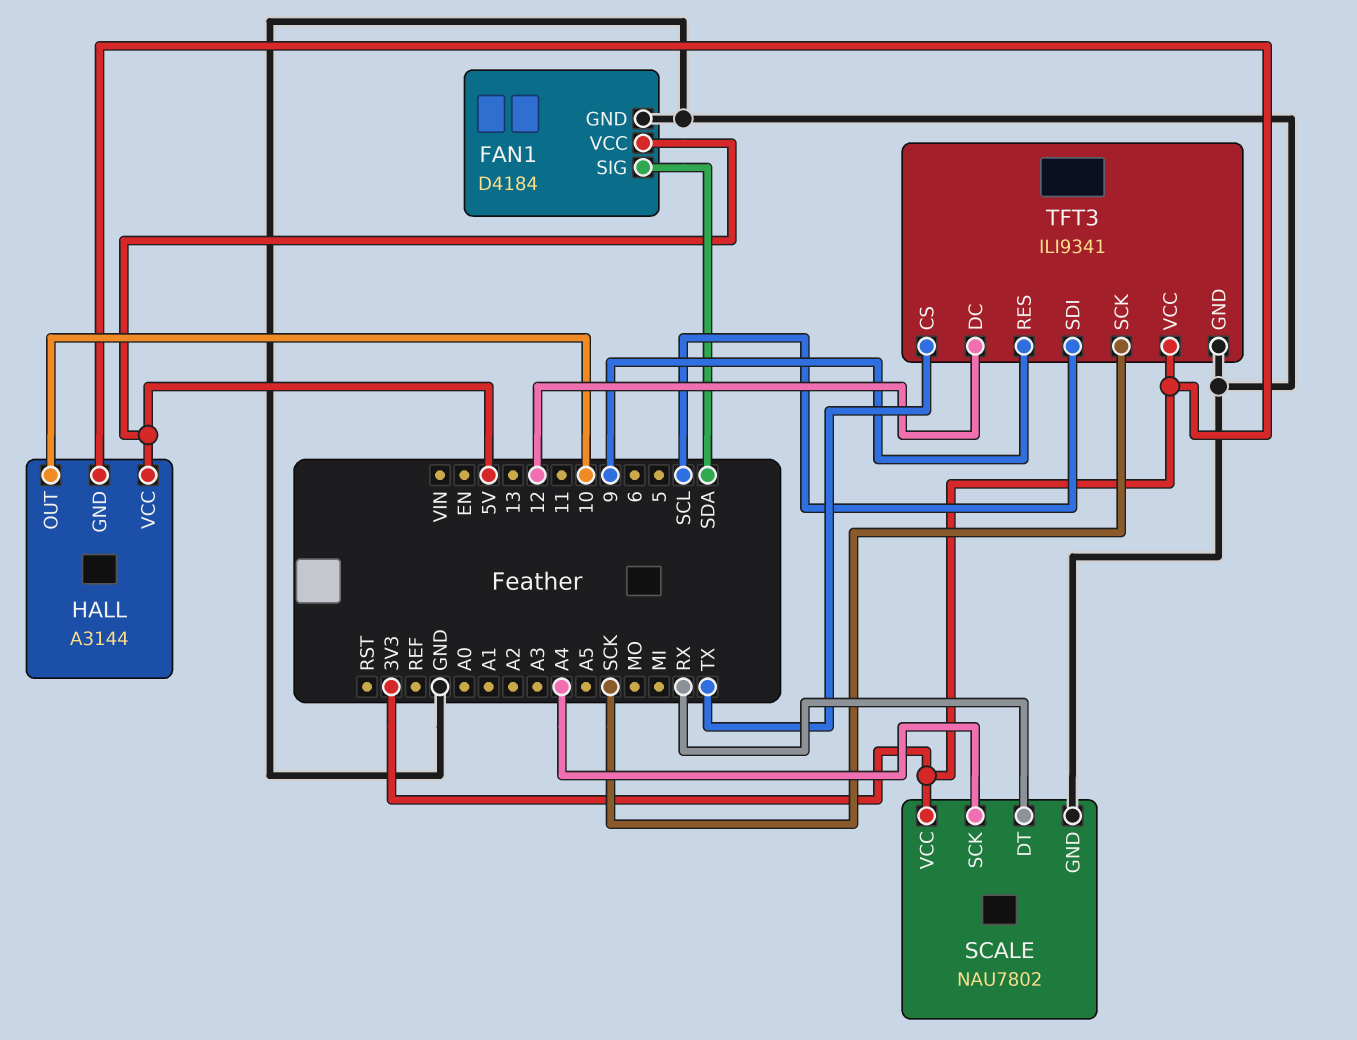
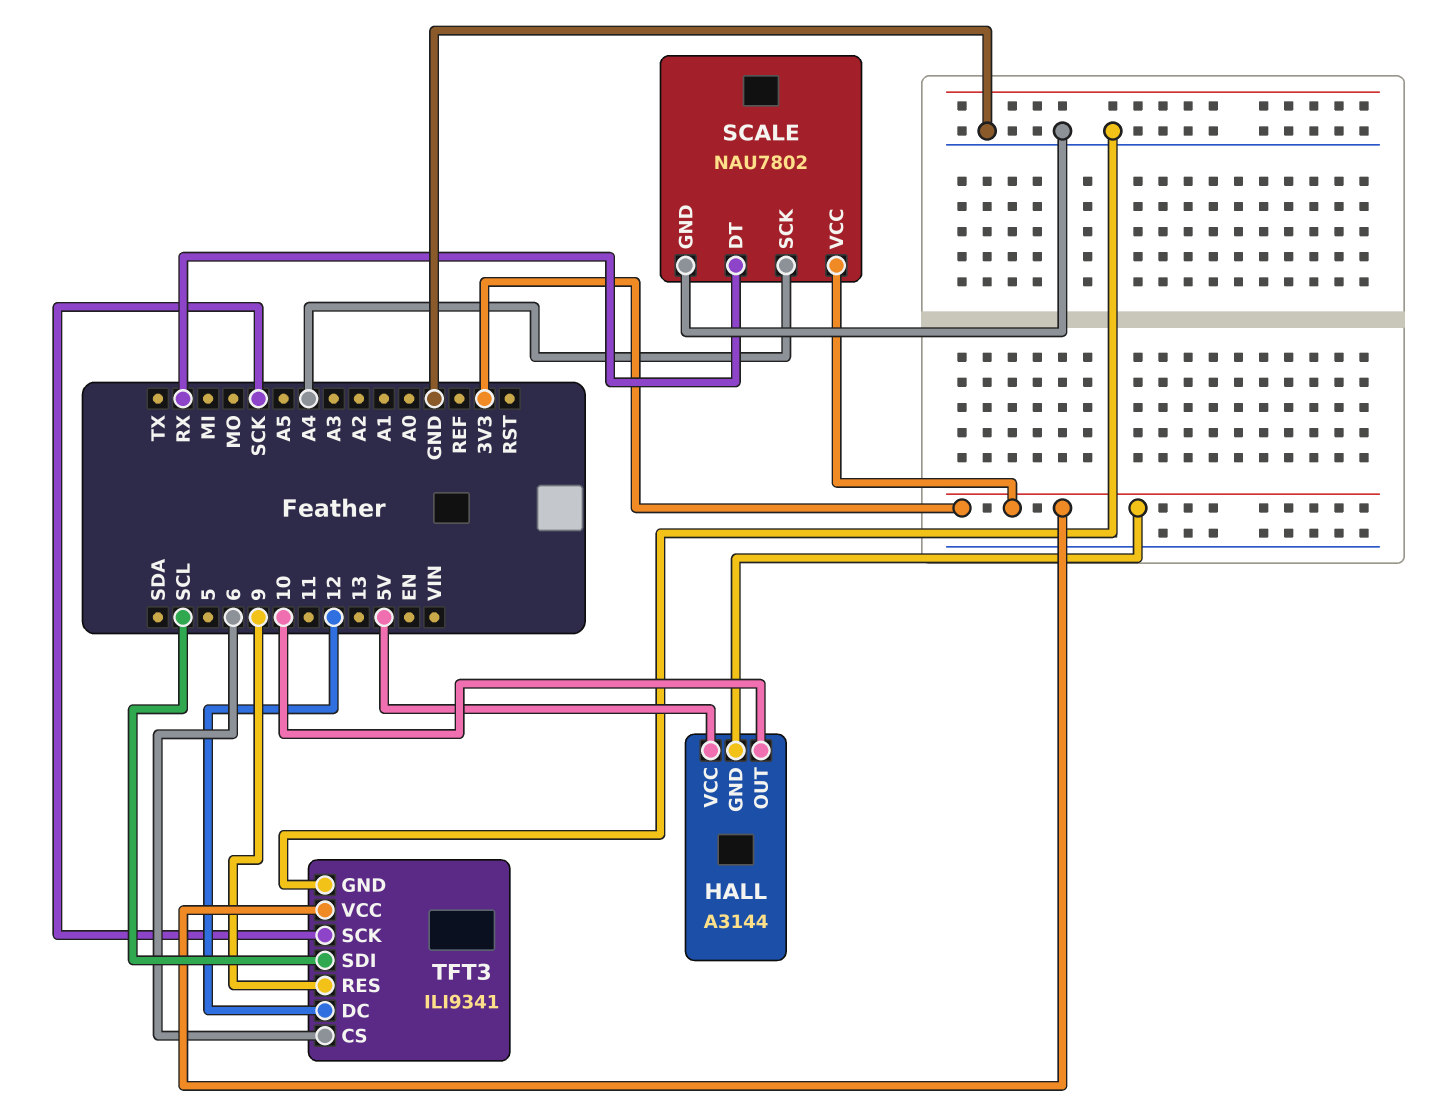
FAN1: D4184 -> none
FAN1 pin GND: GND -> none
FAN1 pin SIG: SDA -> none
FAN1 pin VCC: 5V -> none
TFT3 pin CS: TX -> 6

